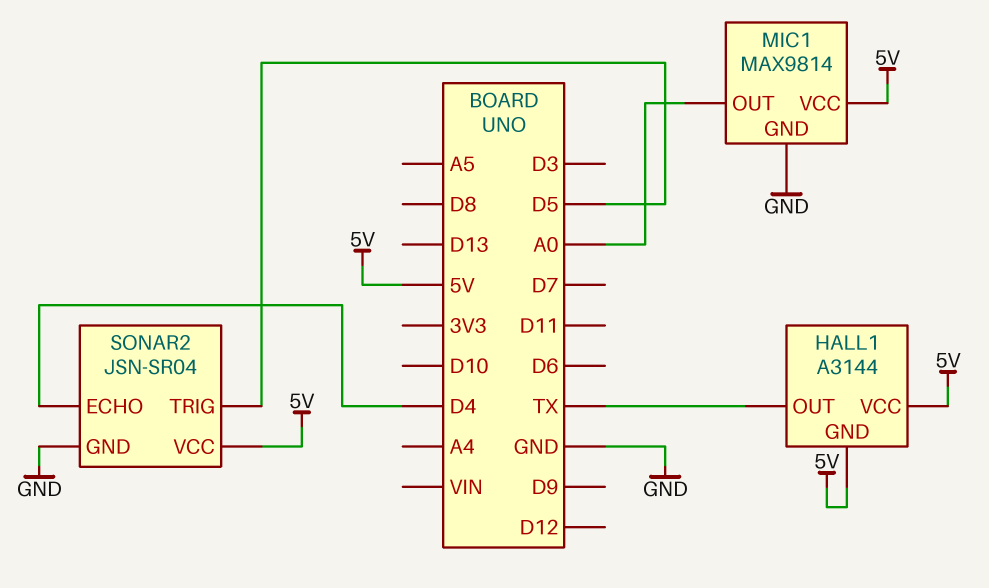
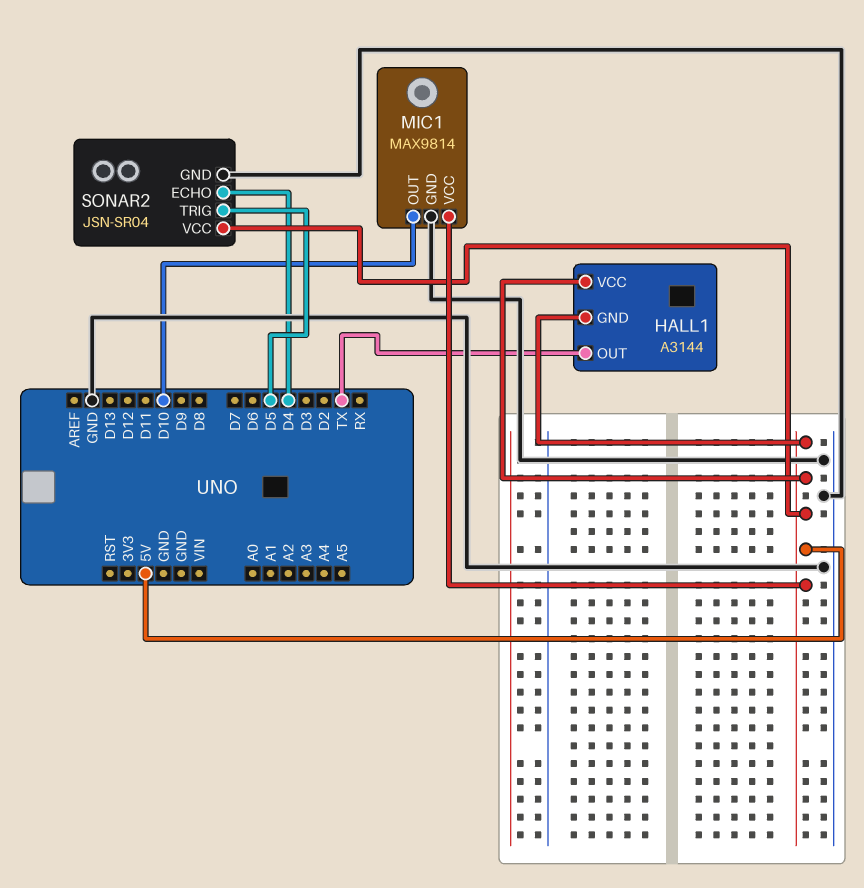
MIC1 pin OUT: A0 -> D10

